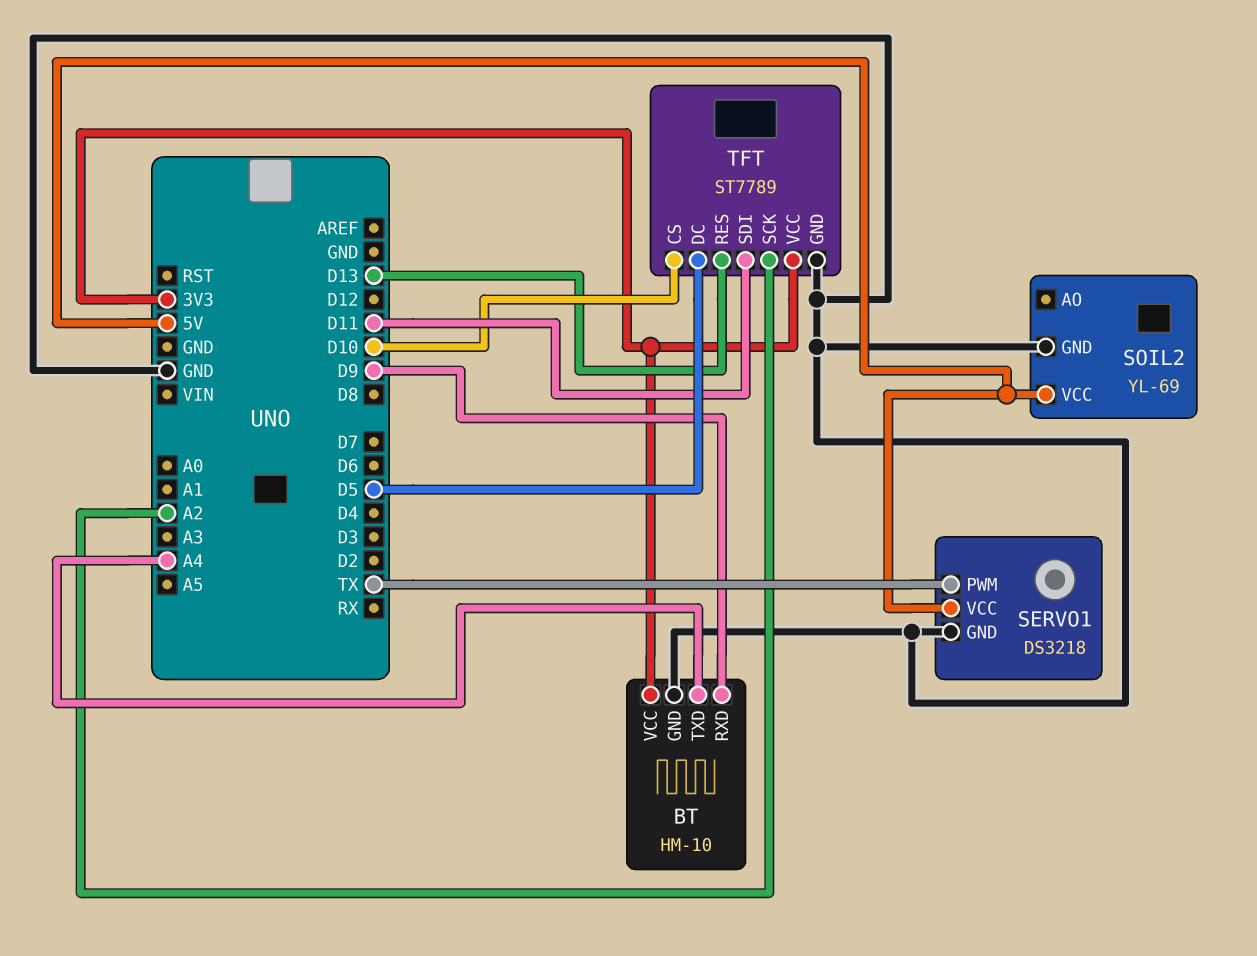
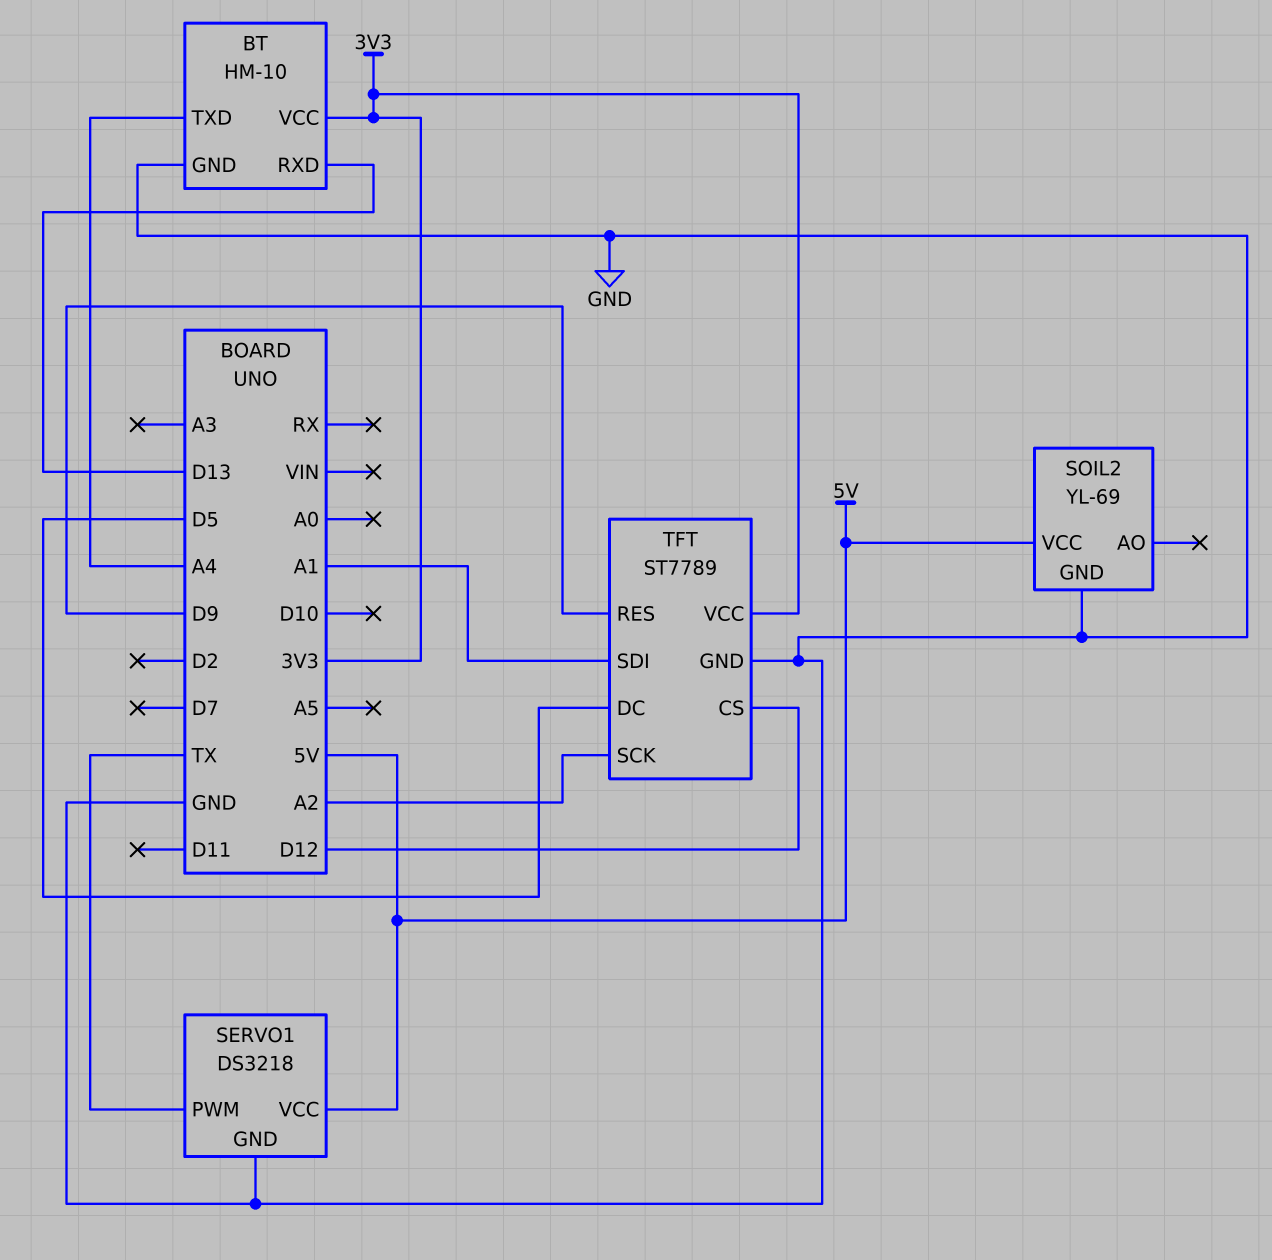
BT pin RXD: D9 -> D13
TFT pin CS: D10 -> D12
TFT pin RES: D13 -> D9
TFT pin SDI: D11 -> A1

